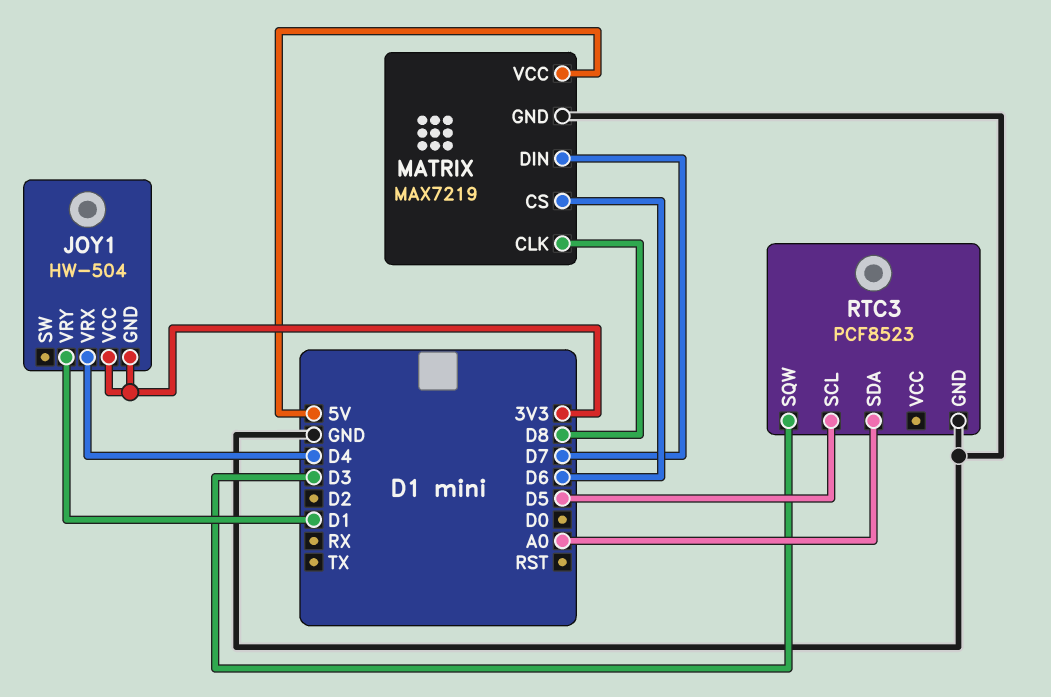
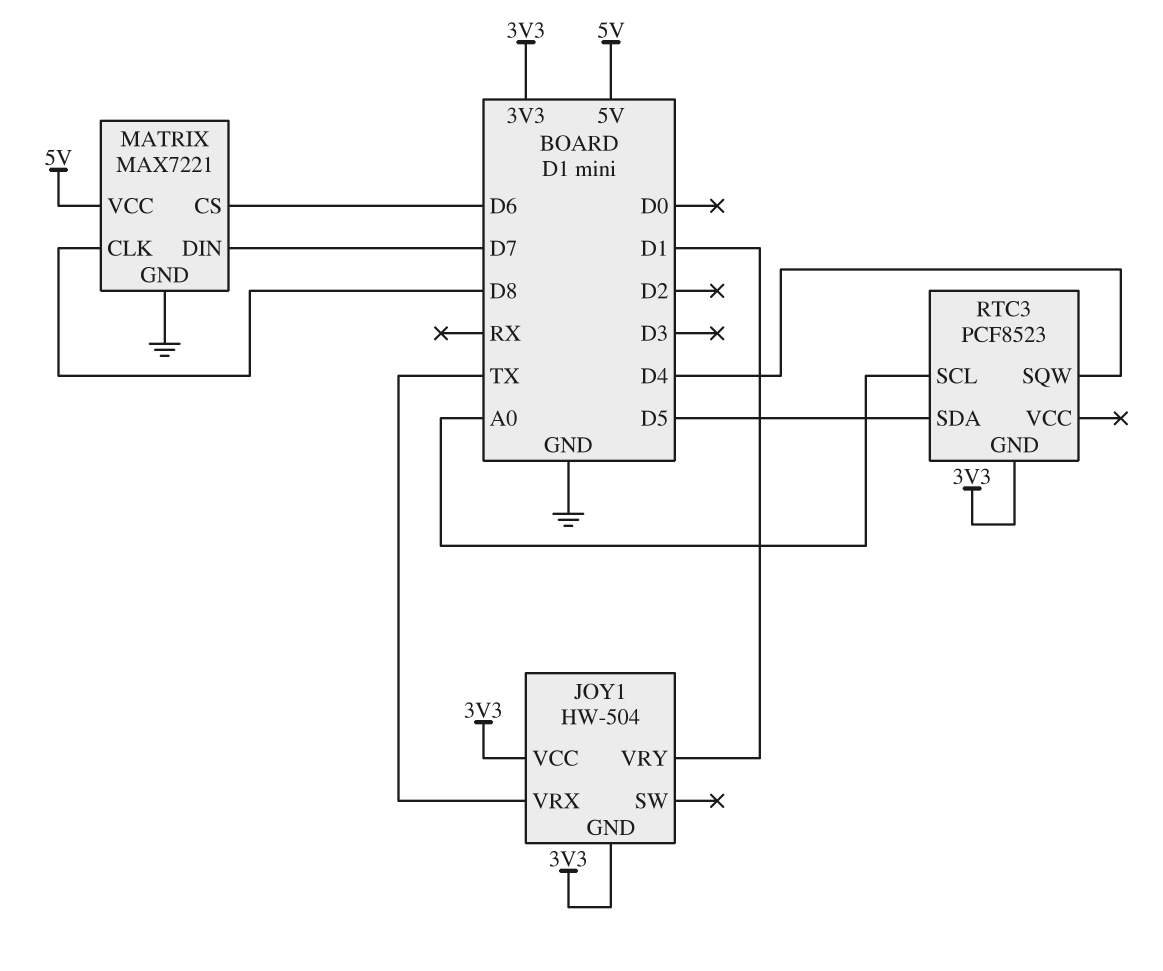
JOY1 pin VRX: D4 -> TX
MATRIX: MAX7219 -> MAX7221
RTC3 pin GND: GND -> 3V3
RTC3 pin SCL: D5 -> A0
RTC3 pin SDA: A0 -> D5
RTC3 pin SQW: D3 -> D4

